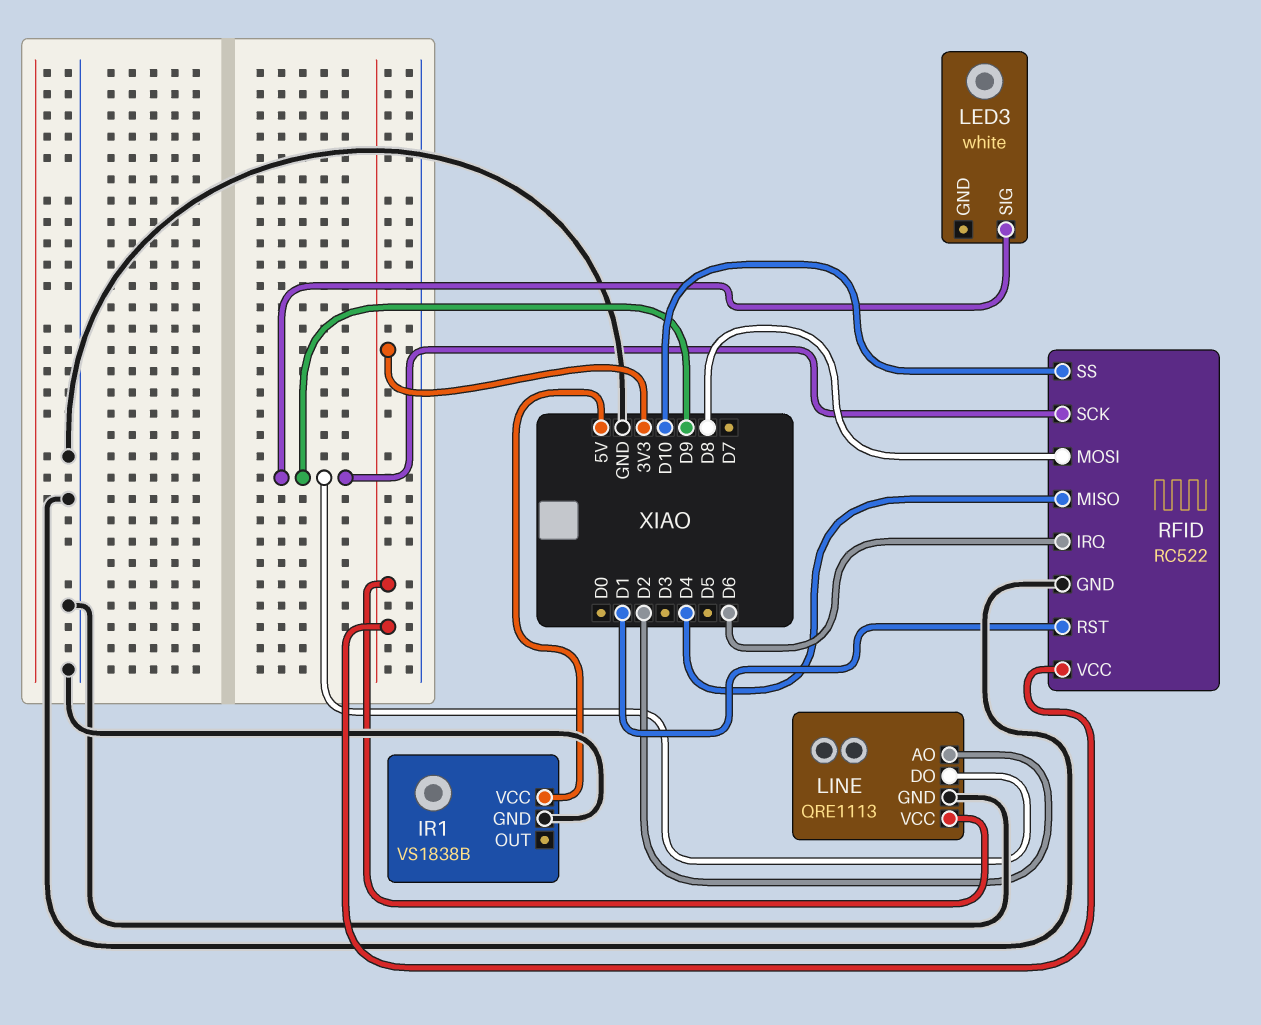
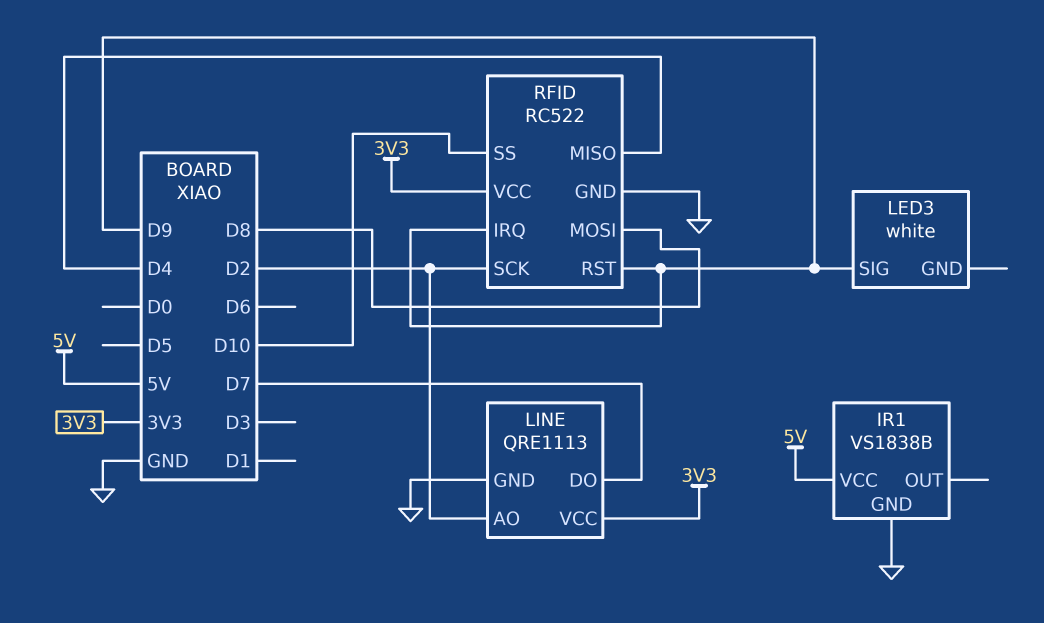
LINE pin DO: D9 -> D7
RFID pin IRQ: D6 -> D9
RFID pin RST: D1 -> D9
RFID pin SCK: D9 -> D2

